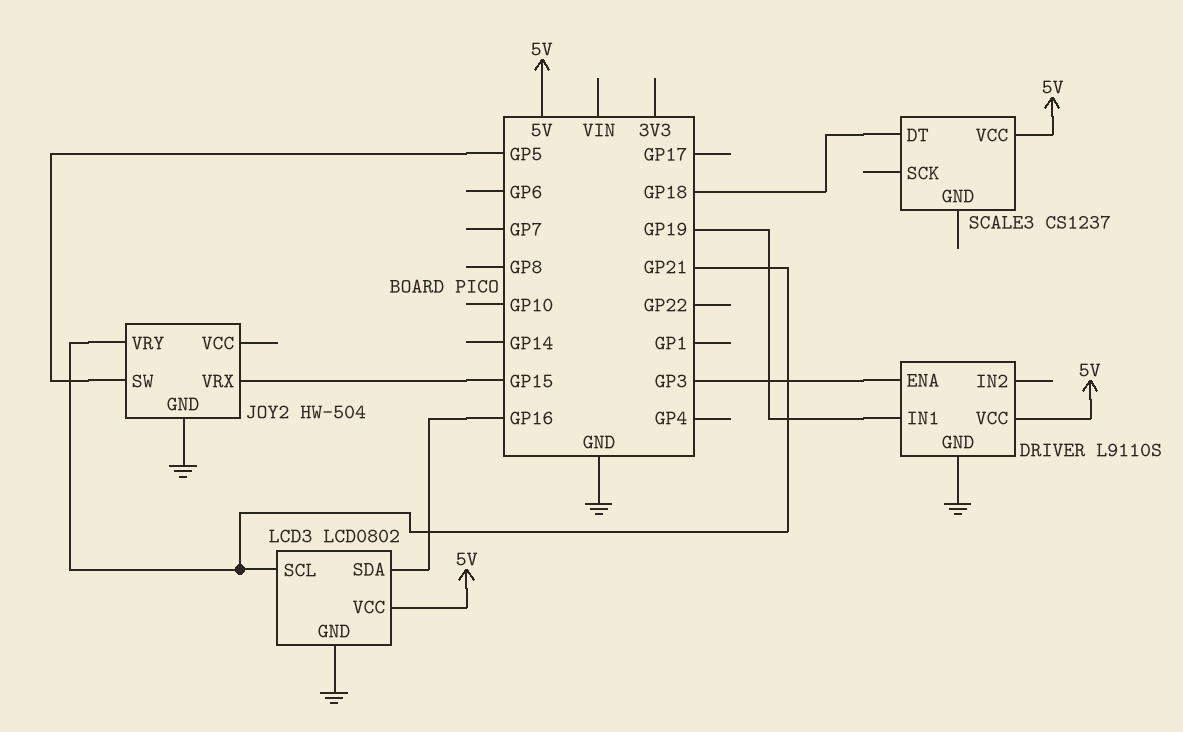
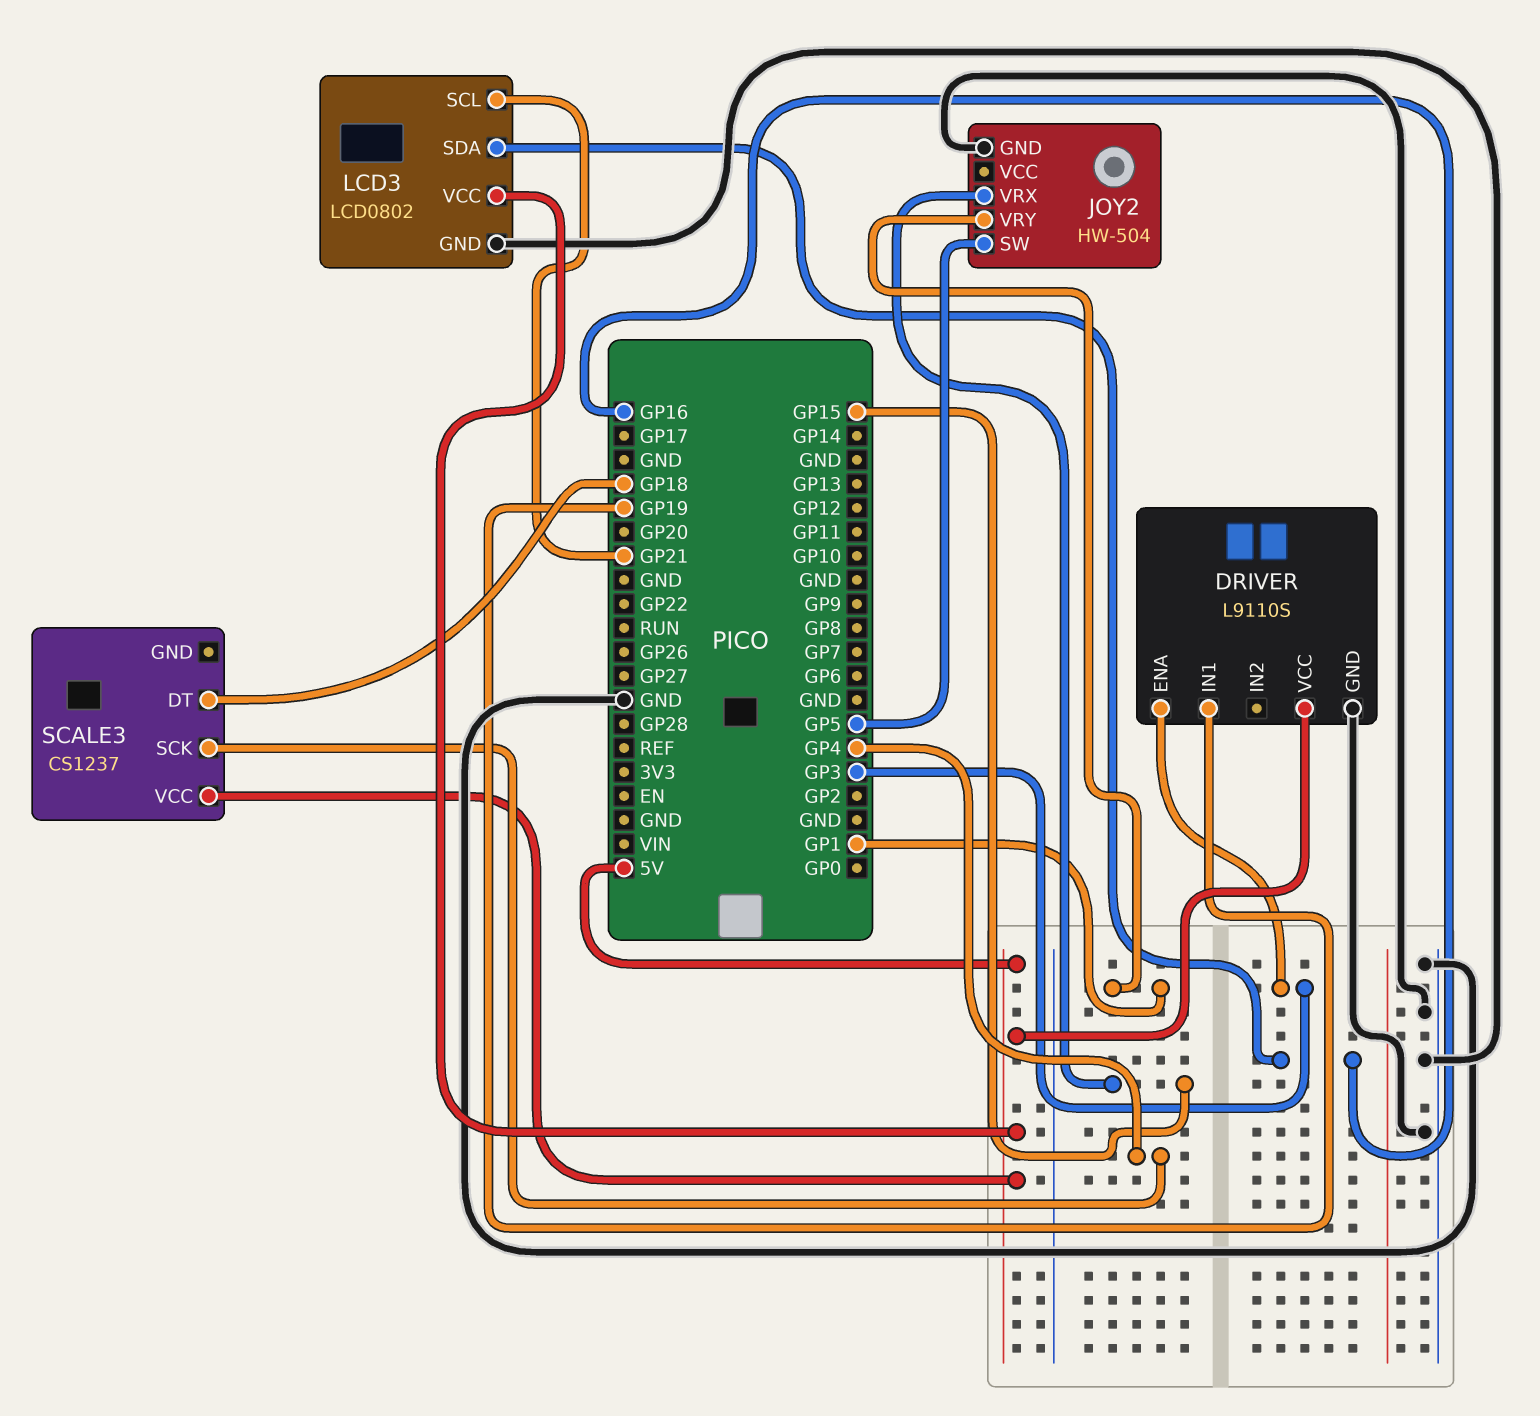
JOY2 pin VRY: GP21 -> GP1
SCALE3 pin SCK: none -> GP4

